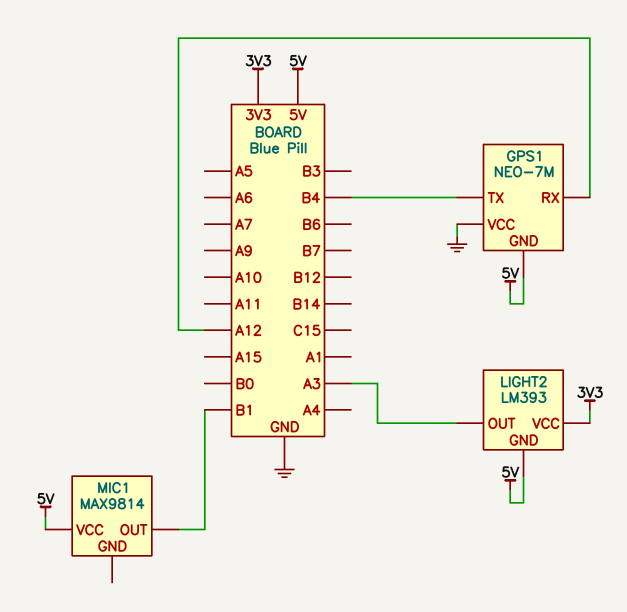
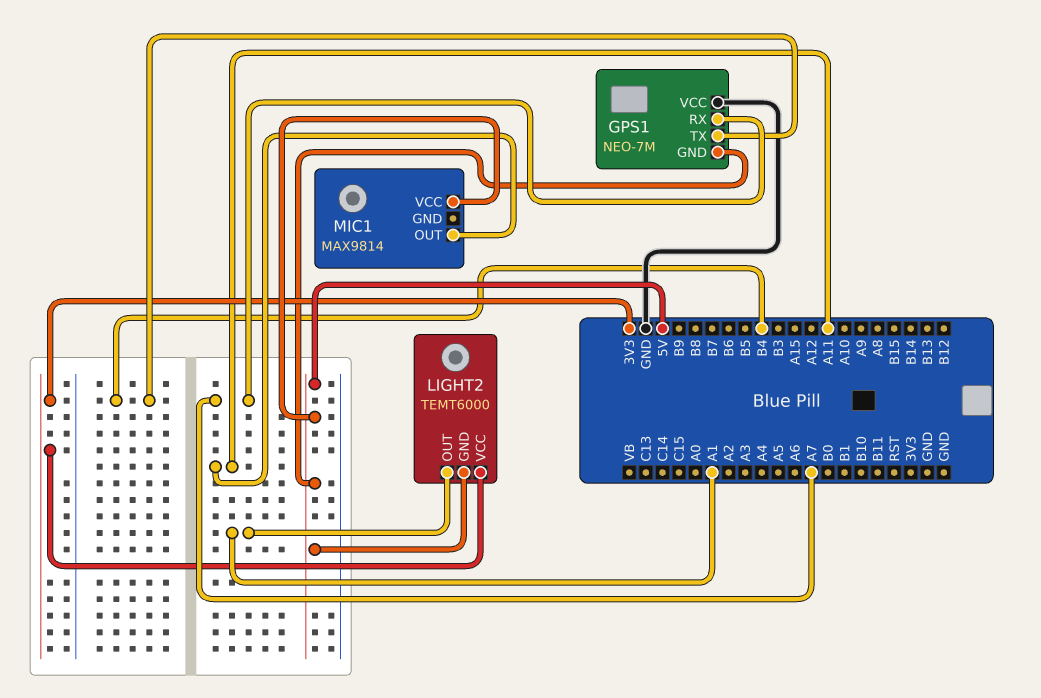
GPS1 pin RX: A12 -> A7
LIGHT2: LM393 -> TEMT6000
LIGHT2 pin OUT: A3 -> A1
MIC1 pin OUT: B1 -> A11

